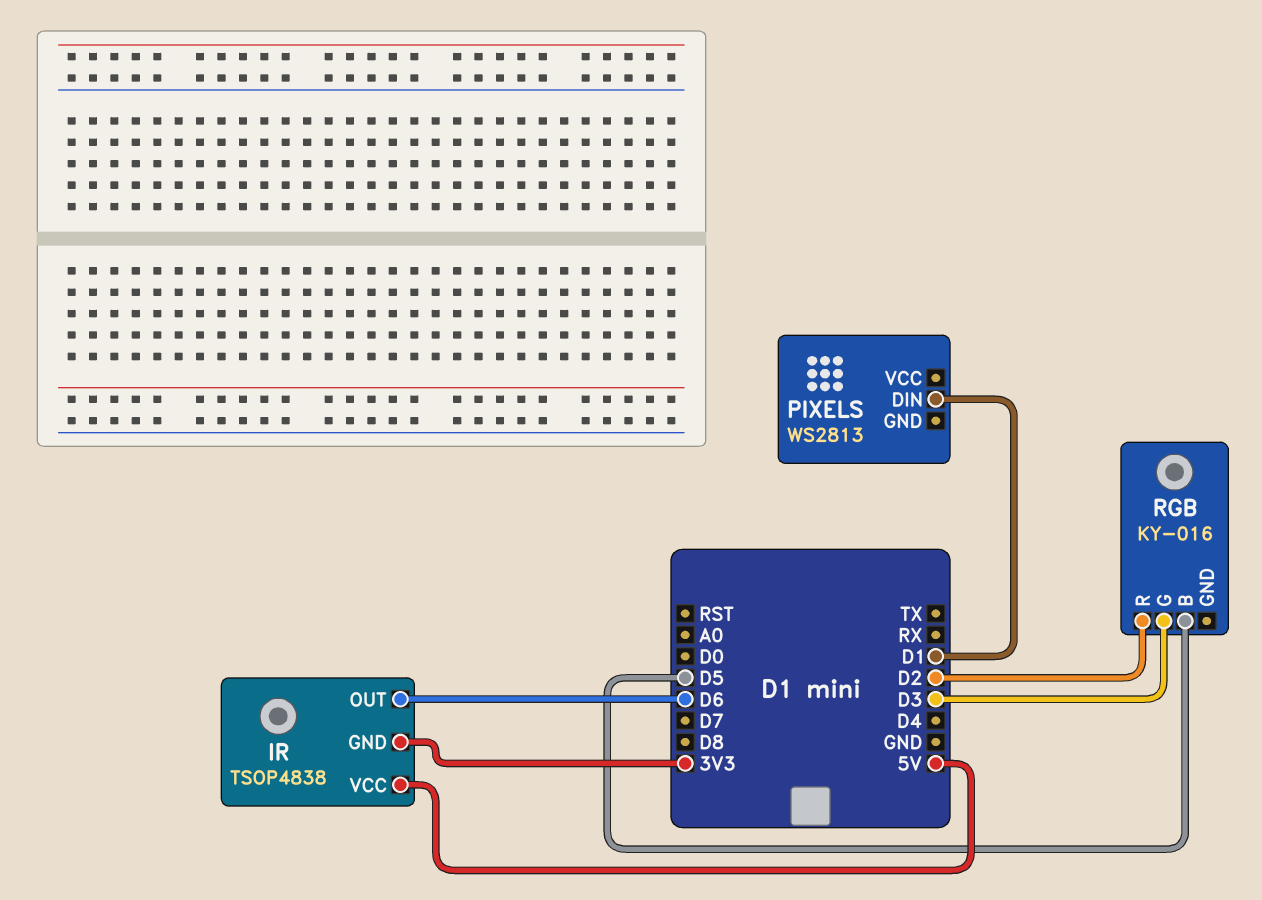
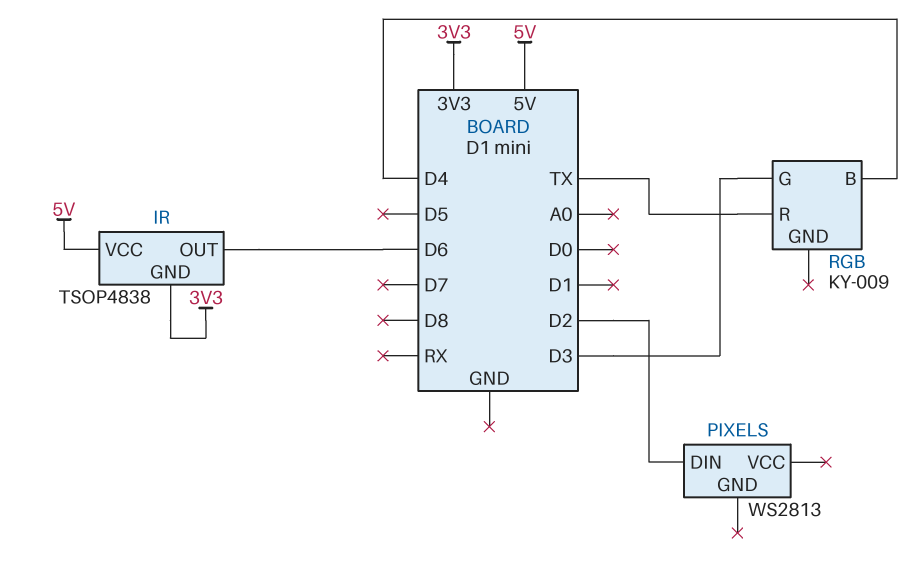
PIXELS pin DIN: D1 -> D2
RGB: KY-016 -> KY-009
RGB pin B: D5 -> D4
RGB pin R: D2 -> TX

